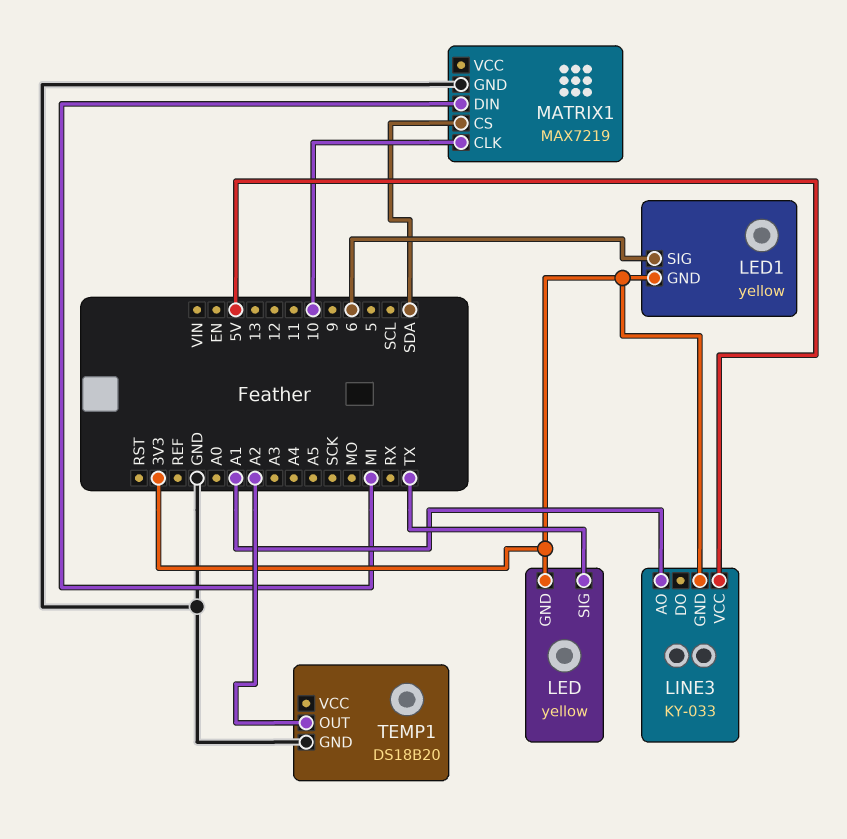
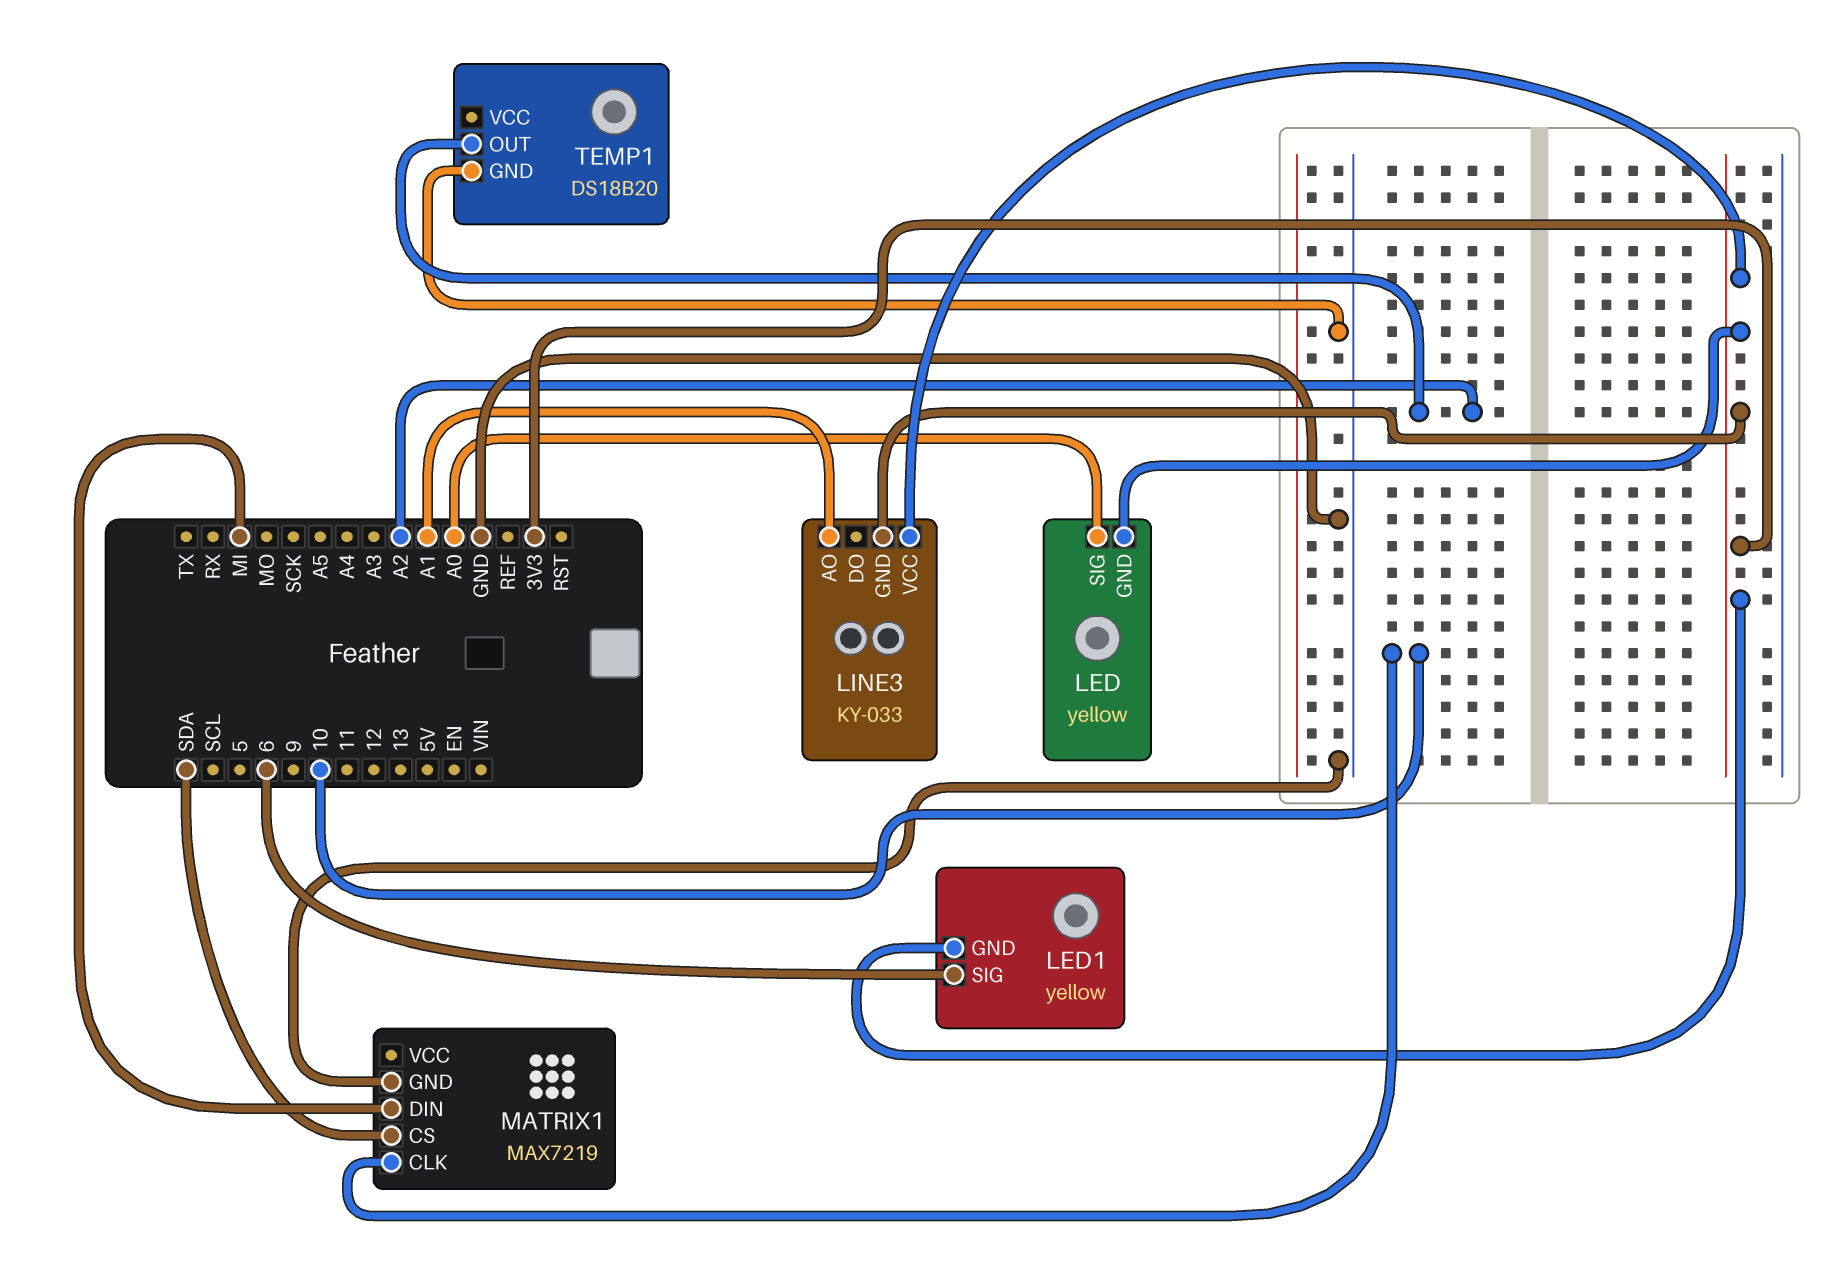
LED pin SIG: TX -> A0
LINE3 pin VCC: 5V -> 3V3

